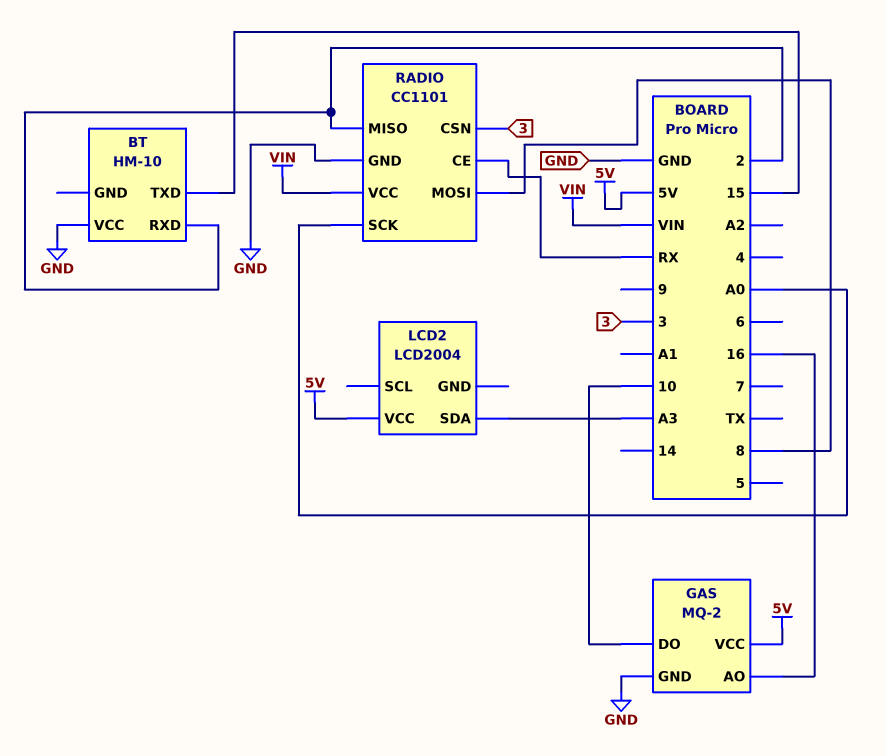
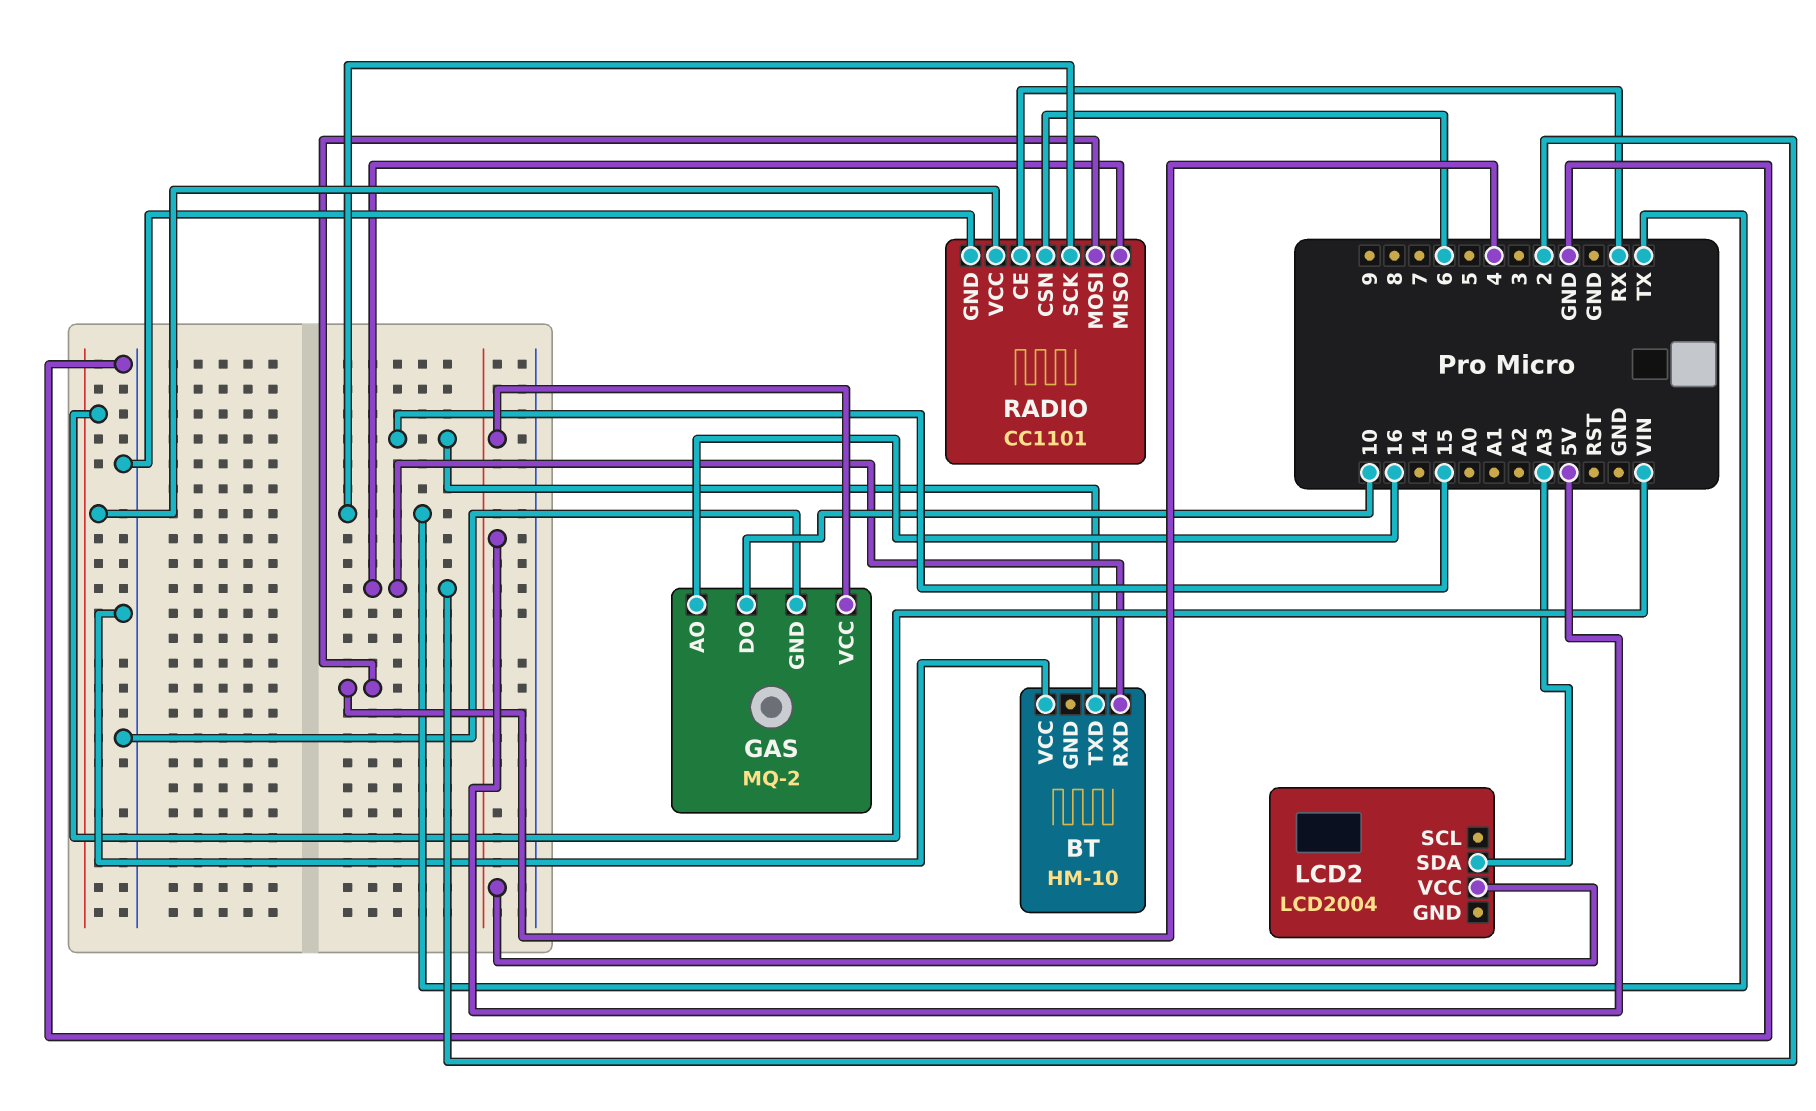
RADIO pin CSN: 3 -> 6
RADIO pin MOSI: 8 -> 4
RADIO pin SCK: A0 -> TX

